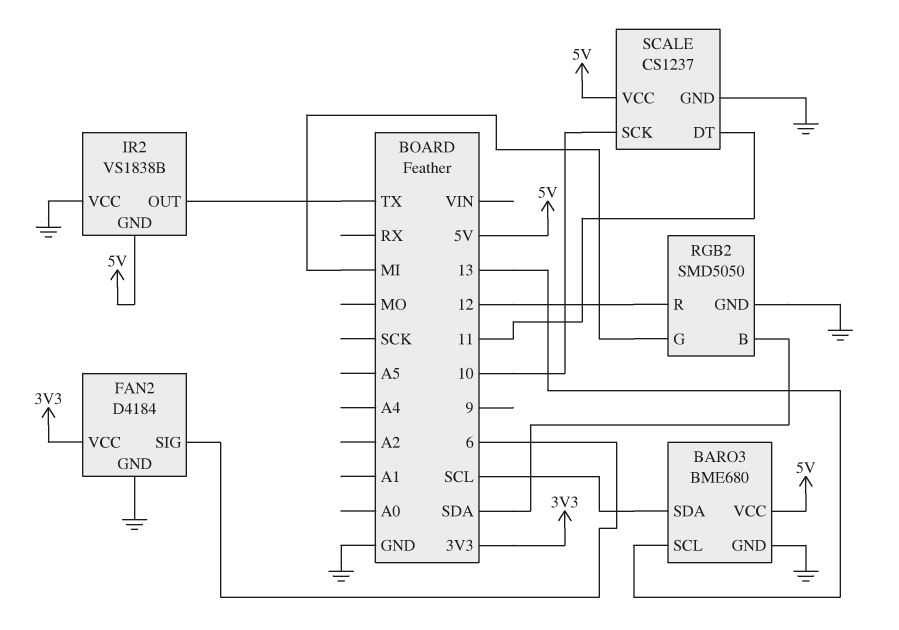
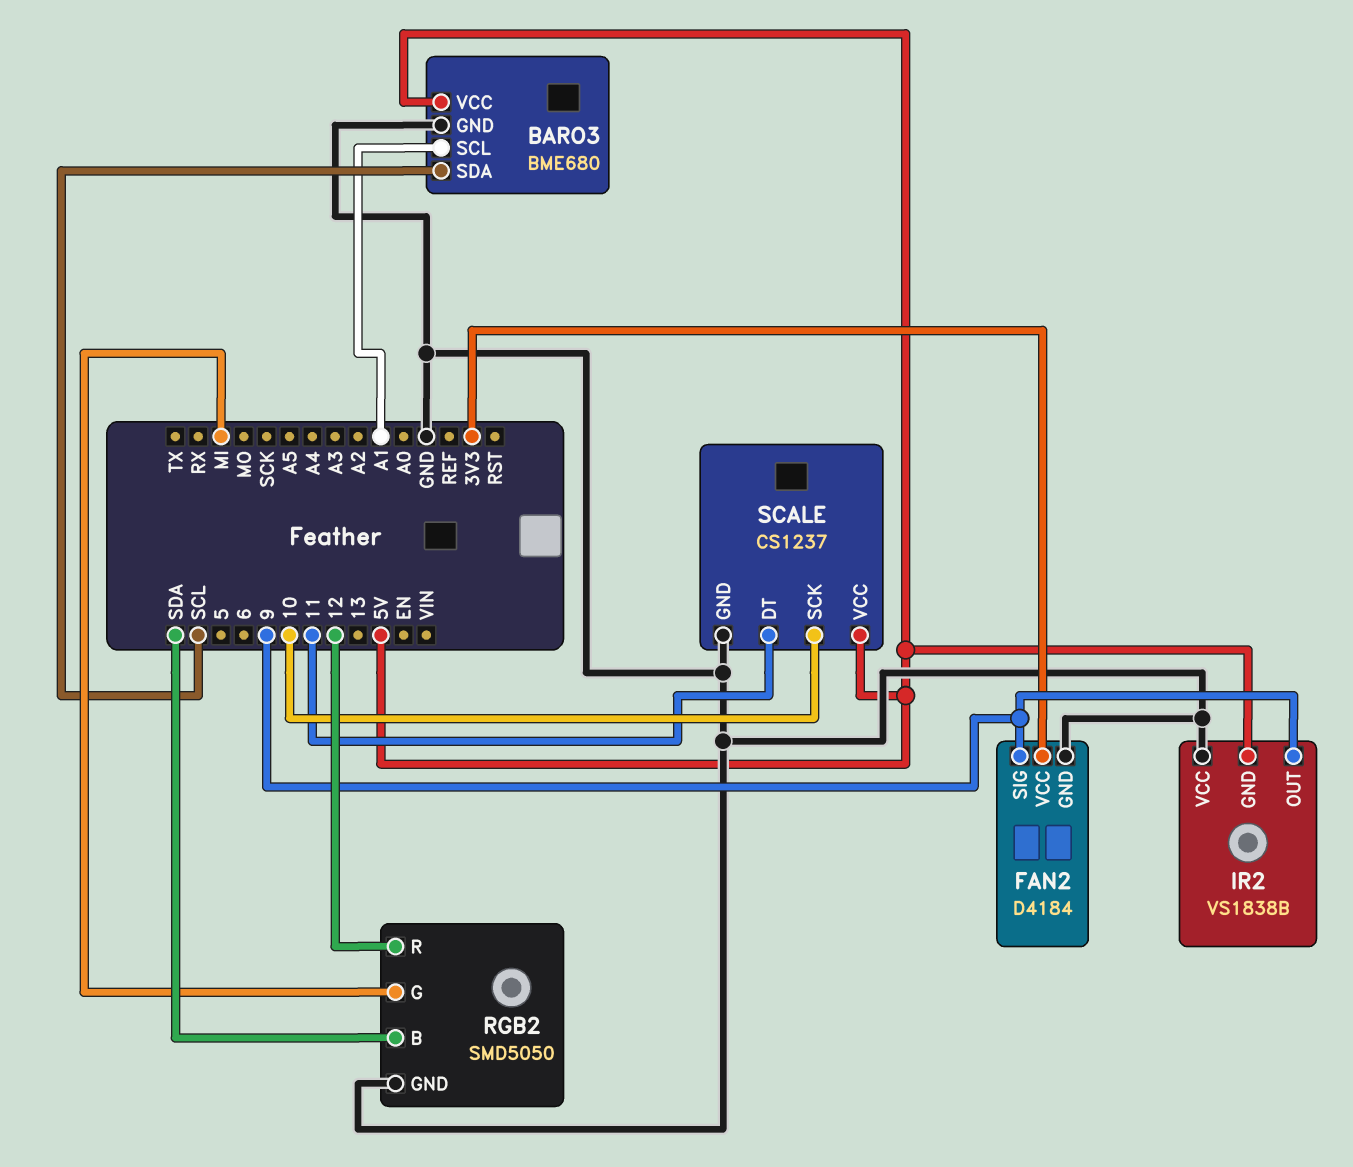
BARO3 pin SCL: 13 -> A1
FAN2 pin SIG: 6 -> 9
IR2 pin OUT: TX -> 9

